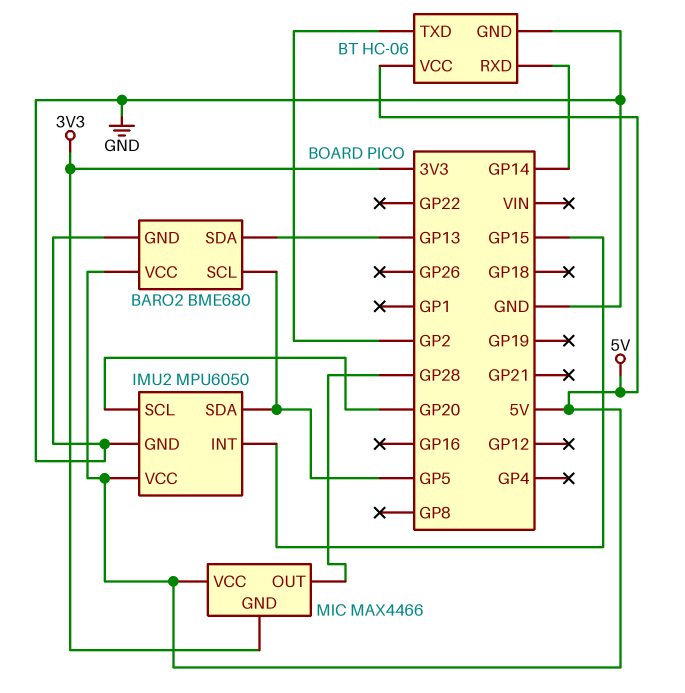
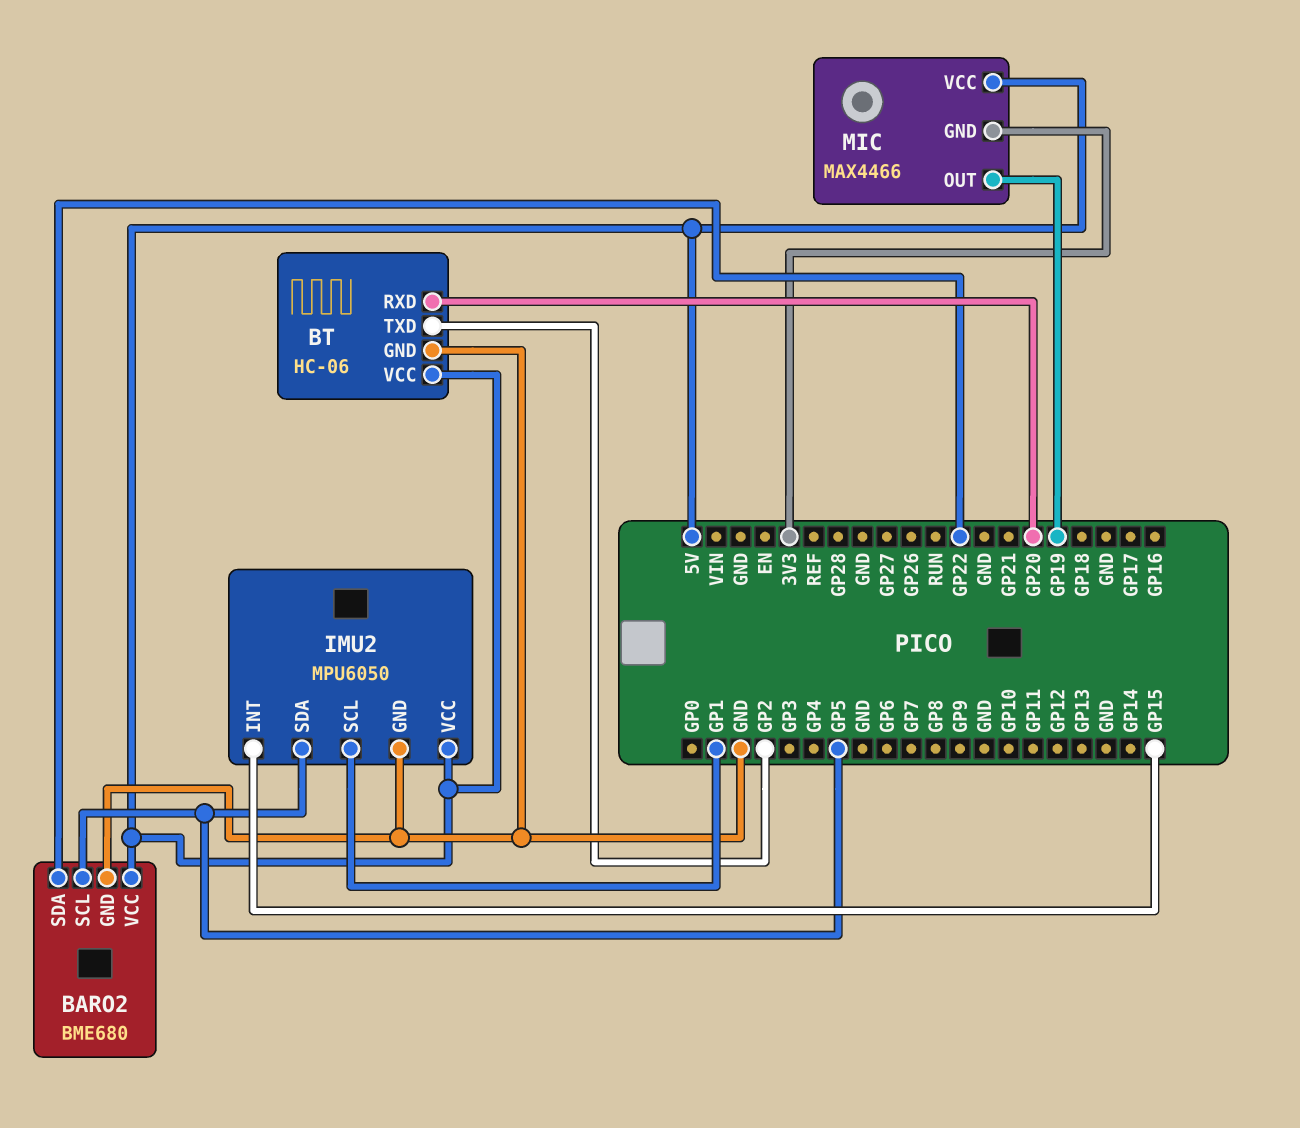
BARO2 pin SDA: GP13 -> GP22
BT pin RXD: GP14 -> GP20
IMU2 pin SCL: GP20 -> GP1
MIC pin OUT: GP28 -> GP19

